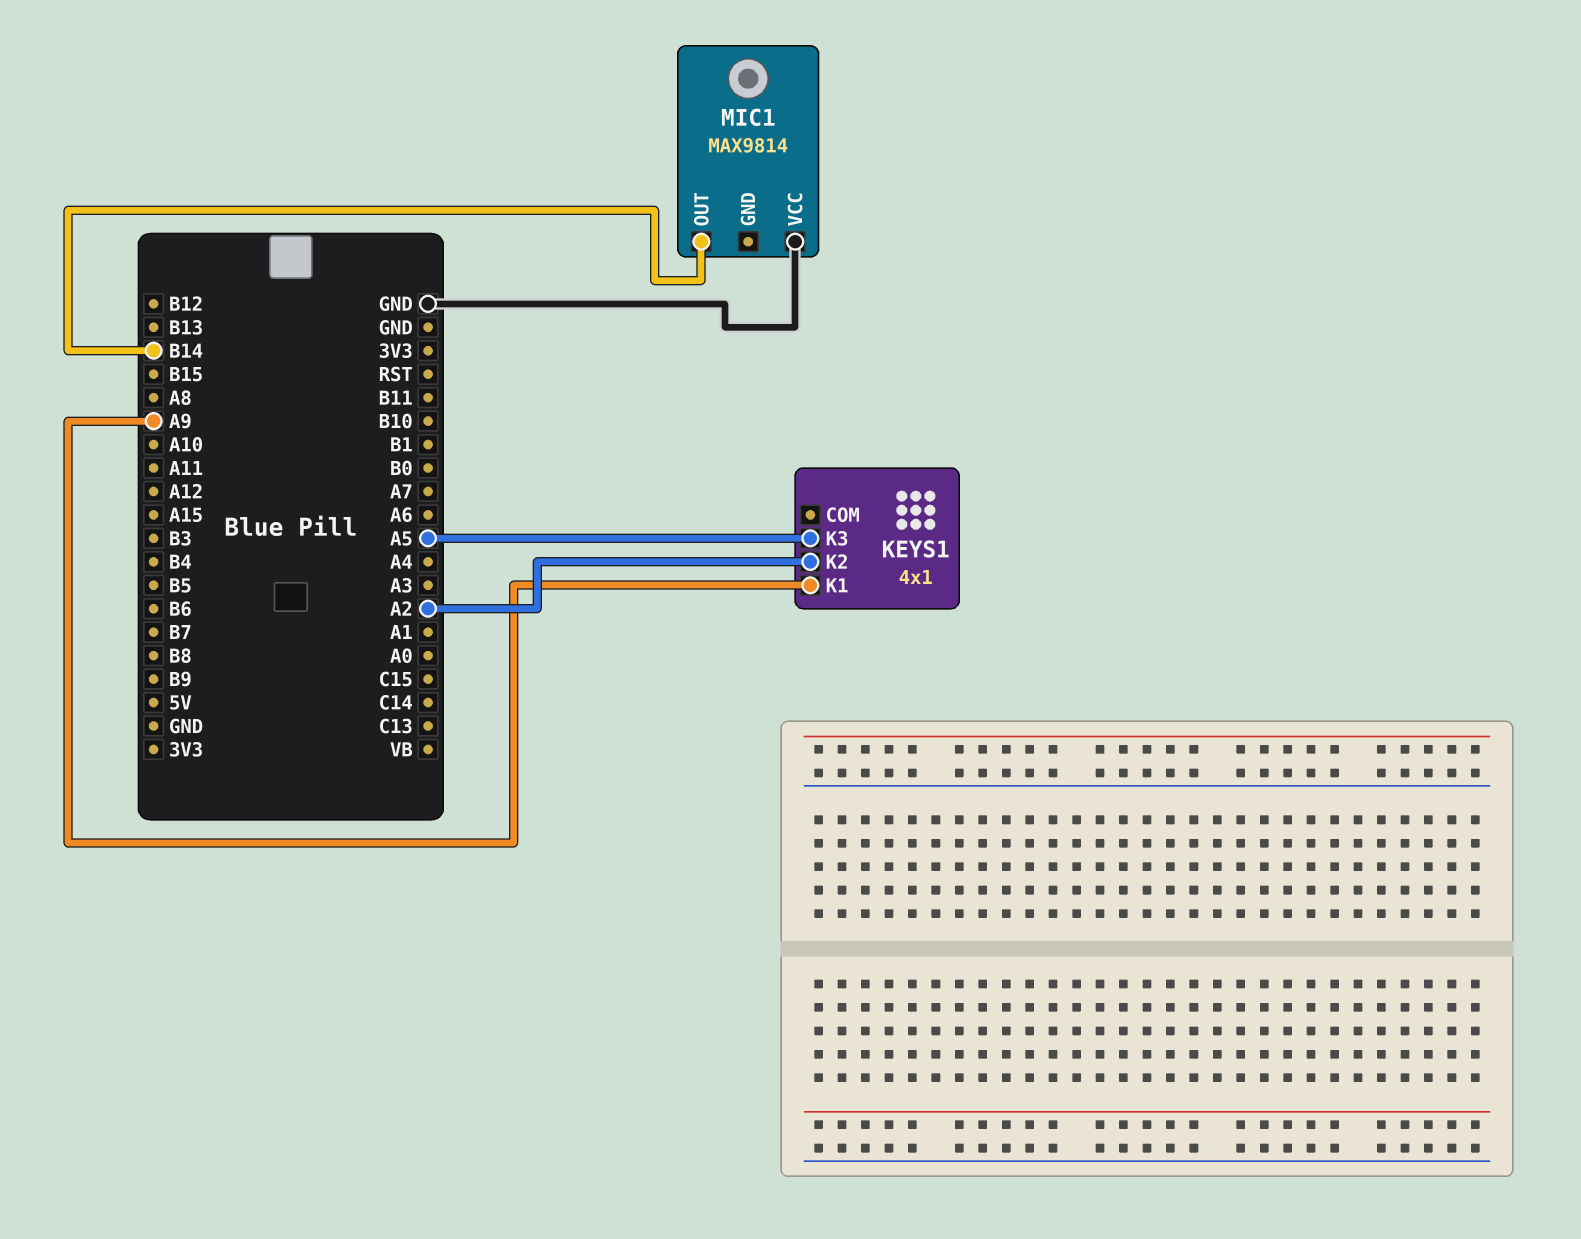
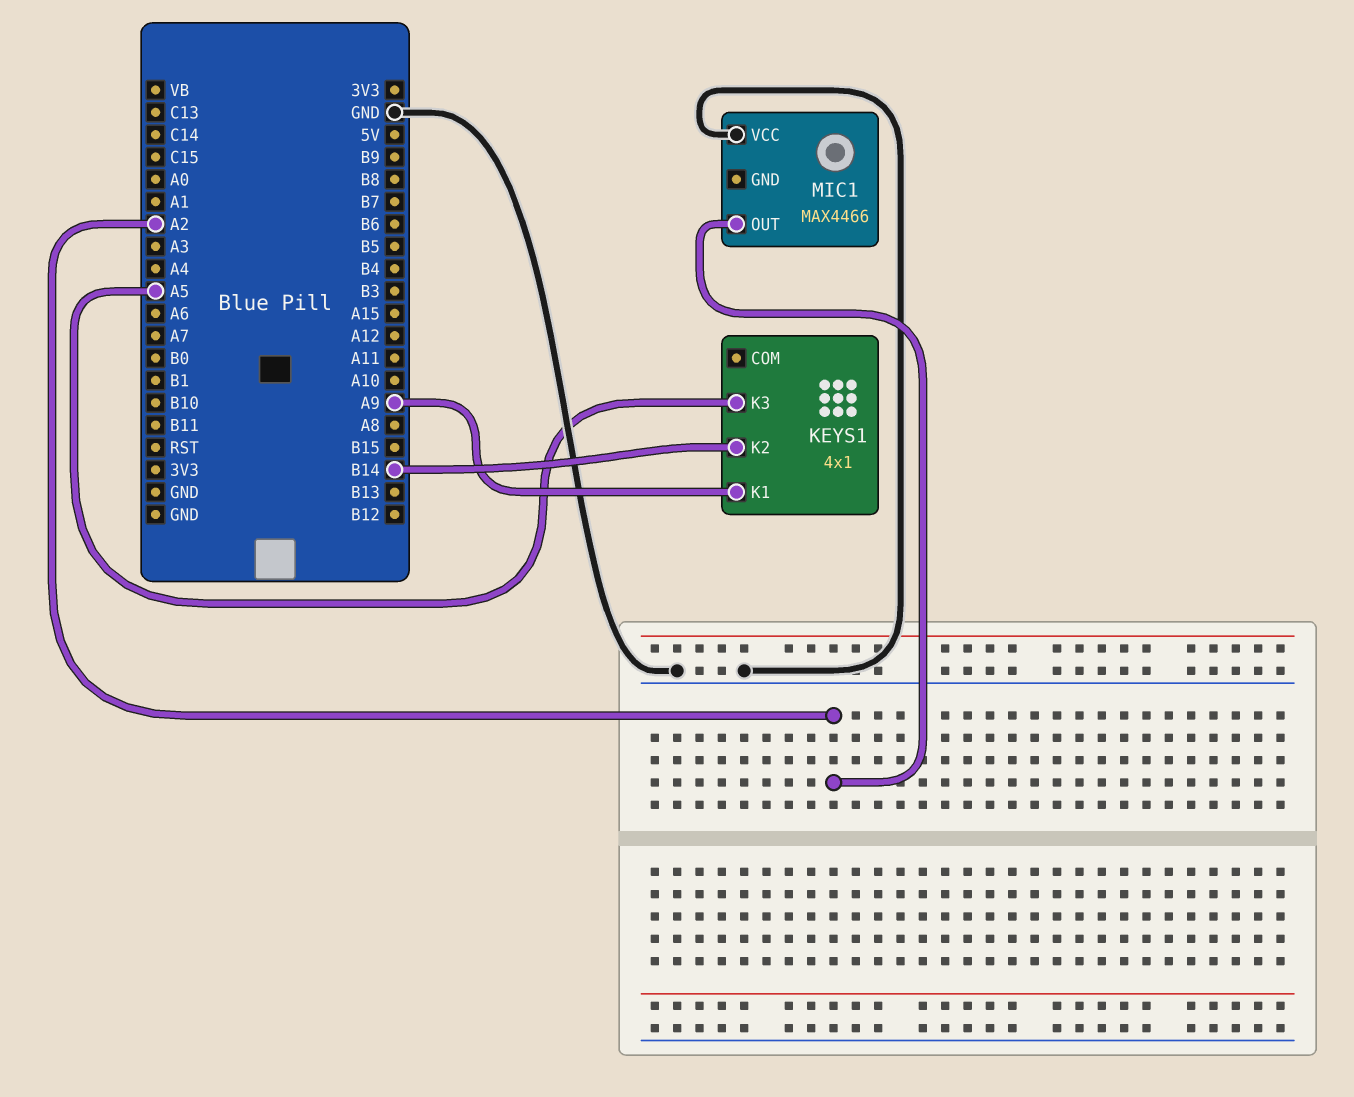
KEYS1 pin K2: A2 -> B14
MIC1: MAX9814 -> MAX4466
MIC1 pin OUT: B14 -> A2

